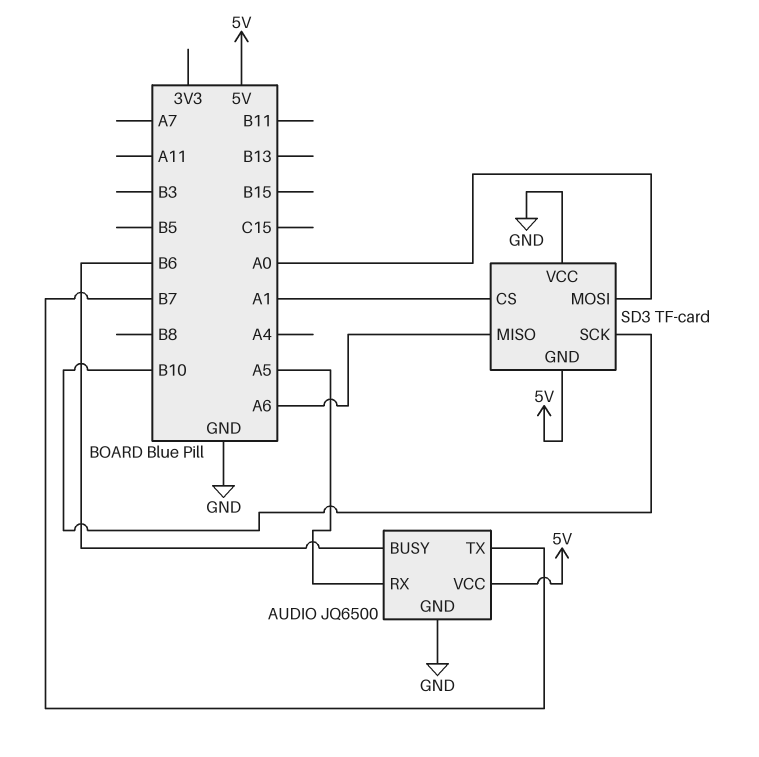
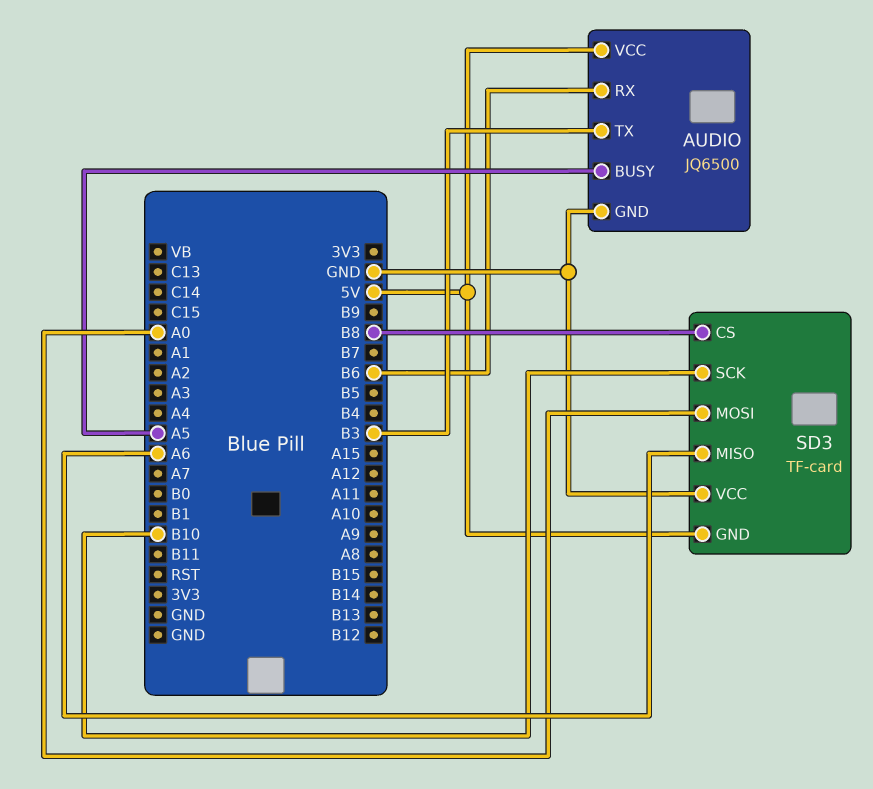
AUDIO pin BUSY: B6 -> A5
AUDIO pin RX: A5 -> B6
AUDIO pin TX: B7 -> B3
SD3 pin CS: A1 -> B8

